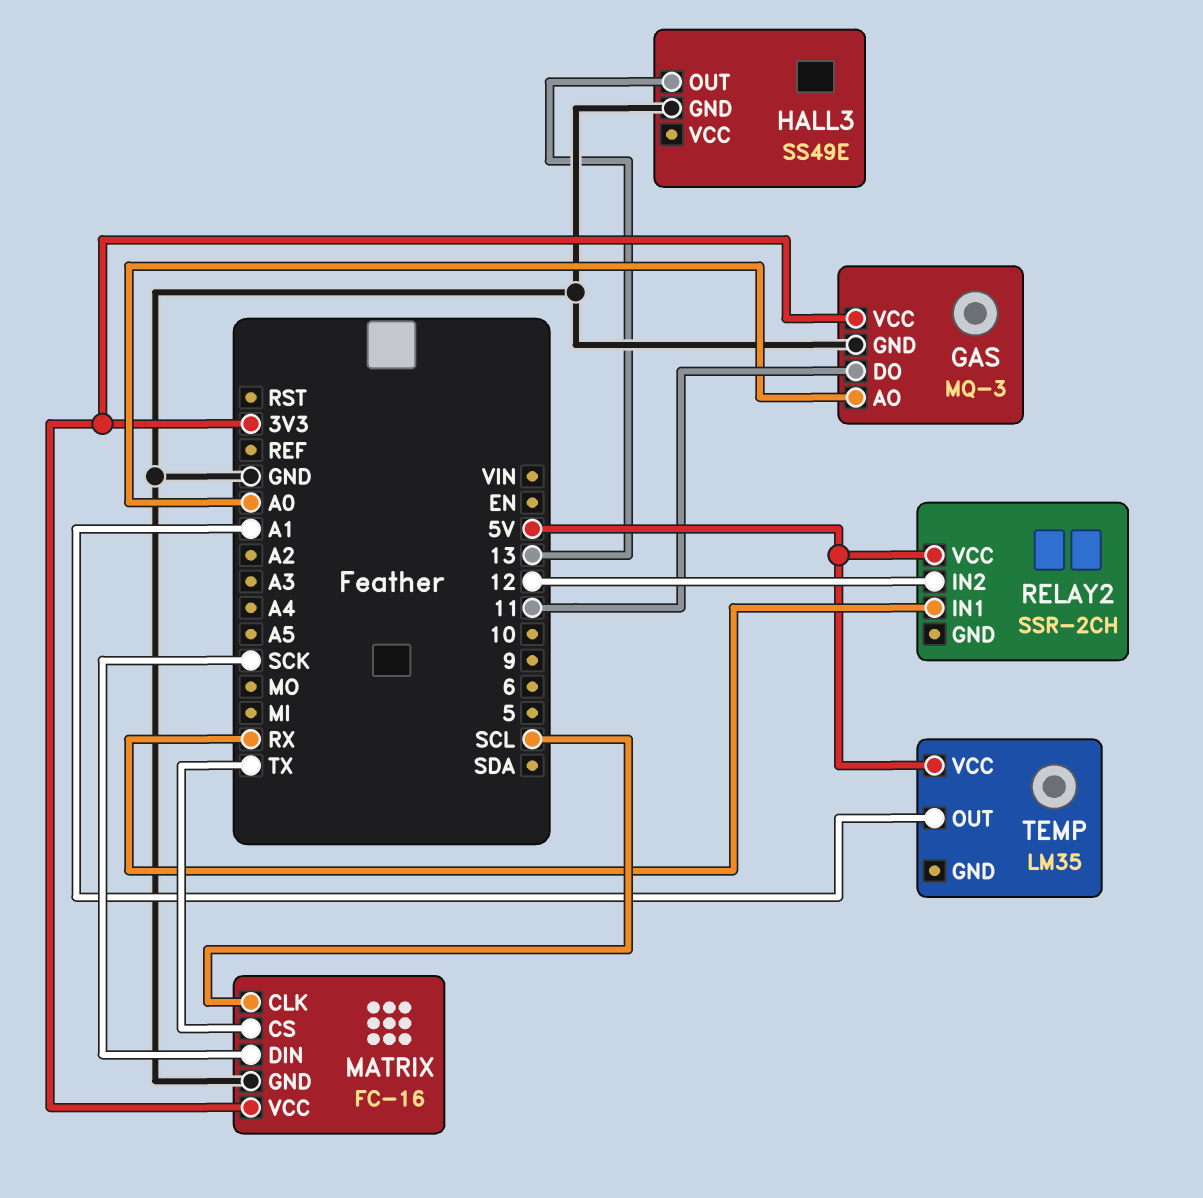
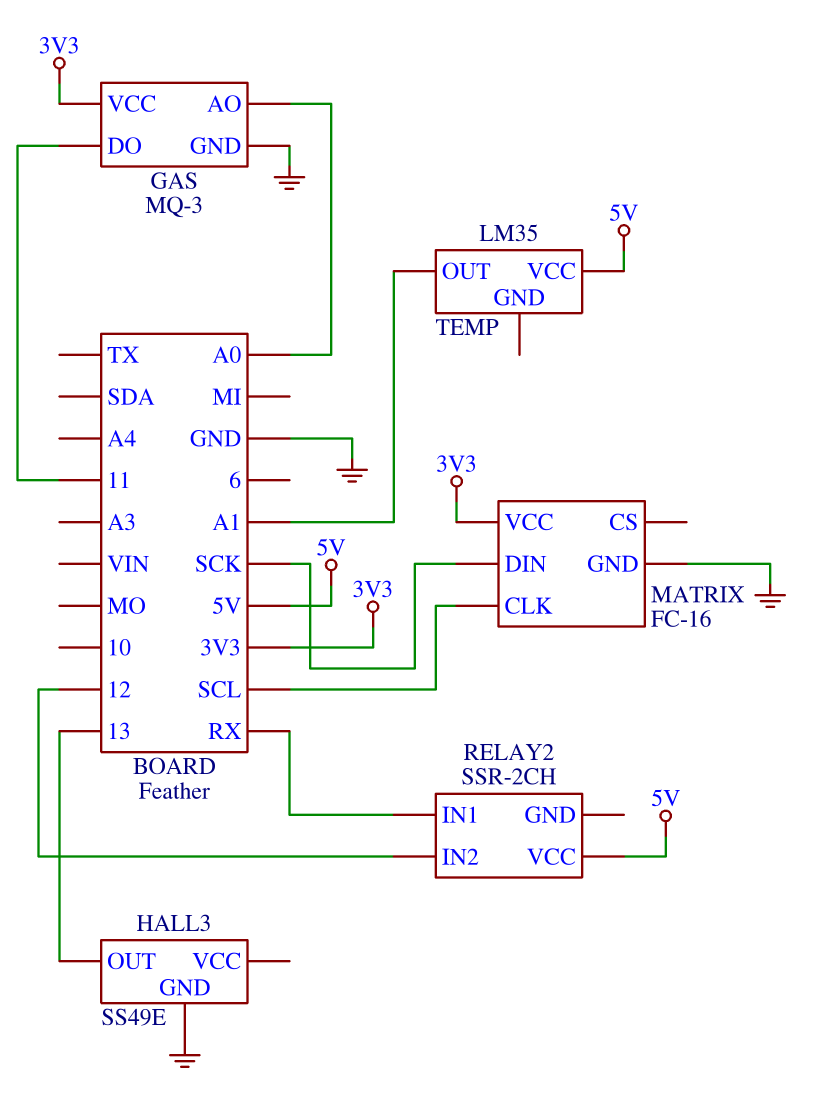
MATRIX pin CS: TX -> none

